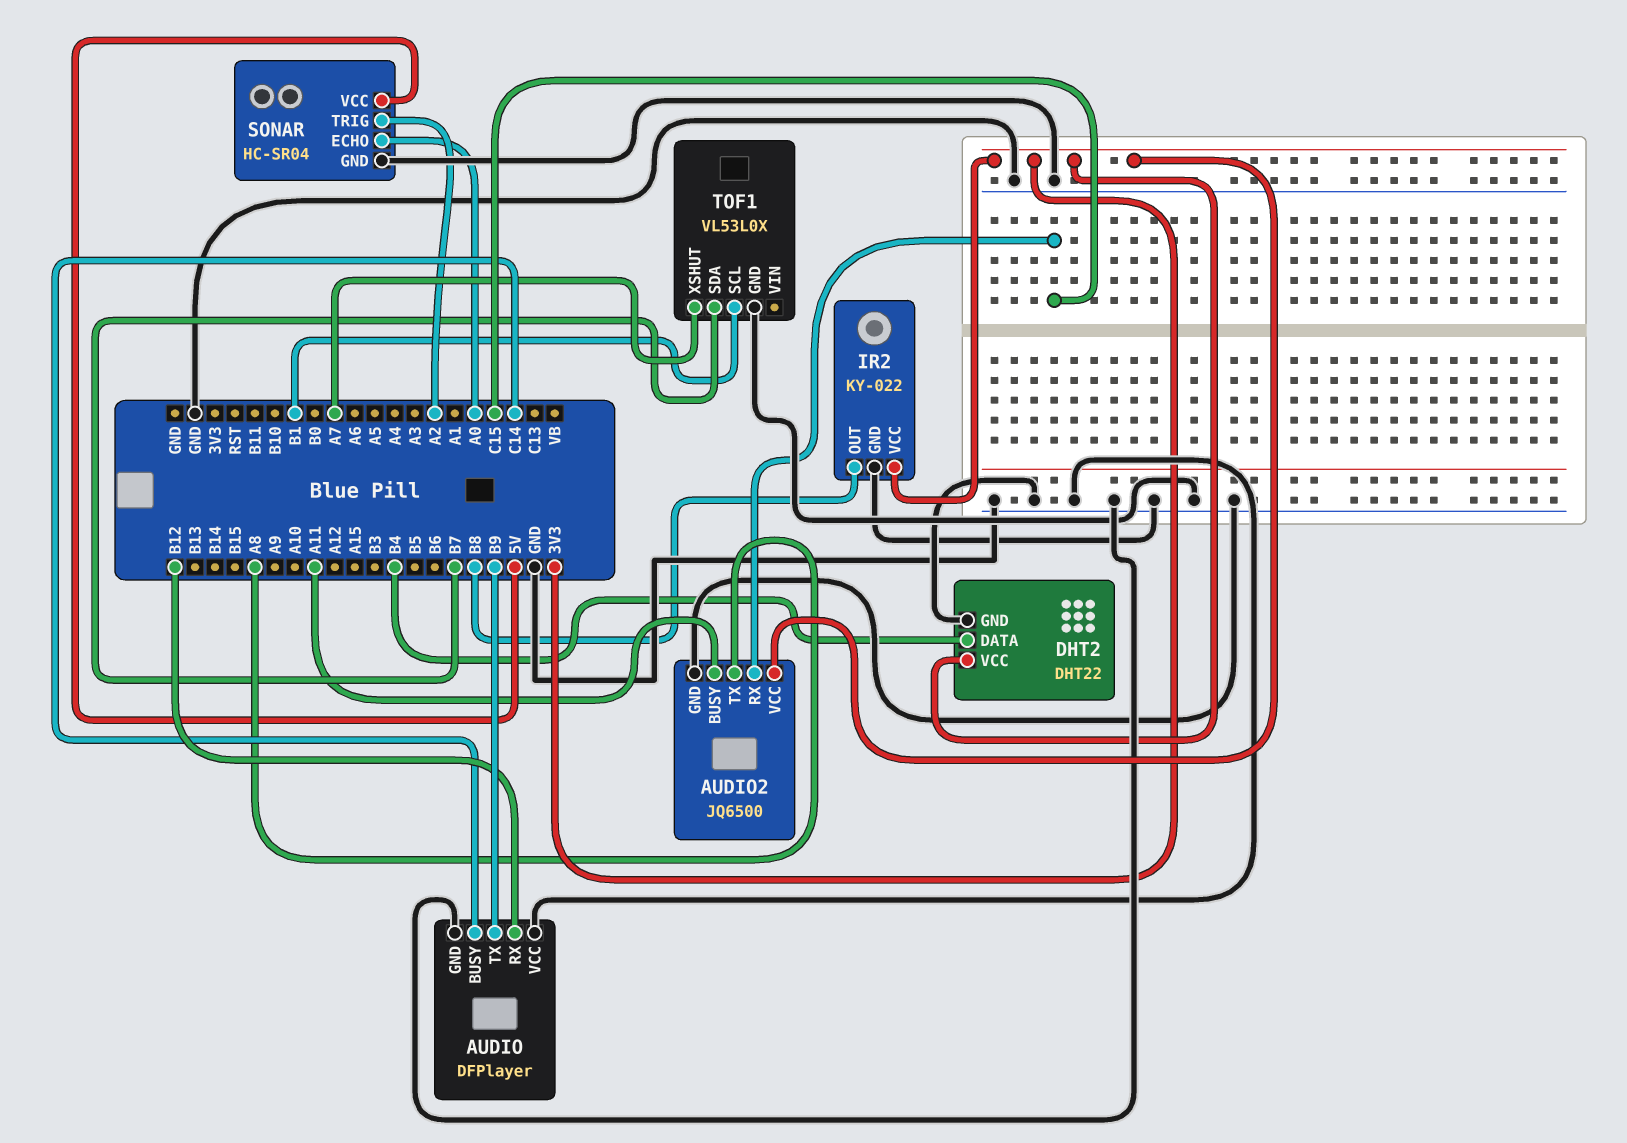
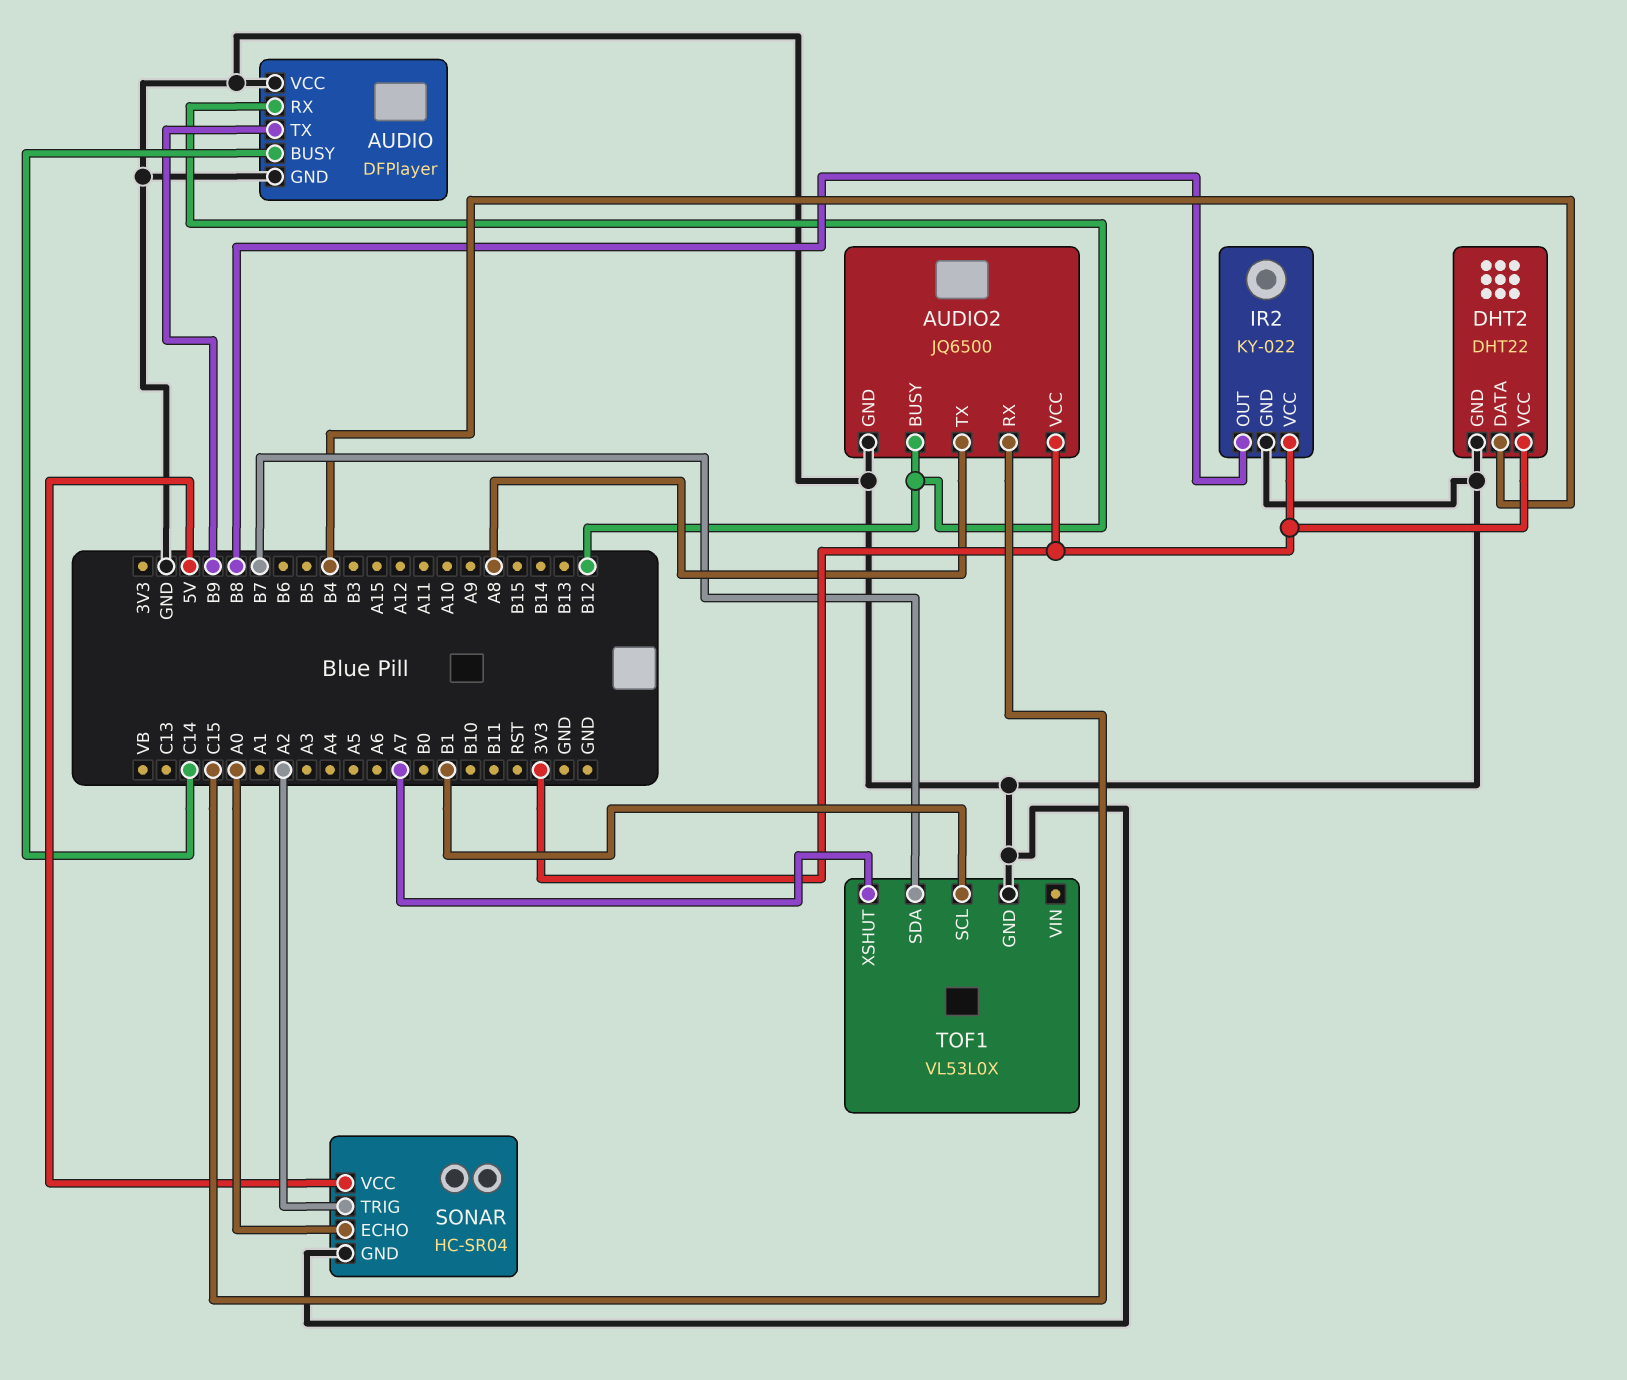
AUDIO2 pin BUSY: A11 -> B12

